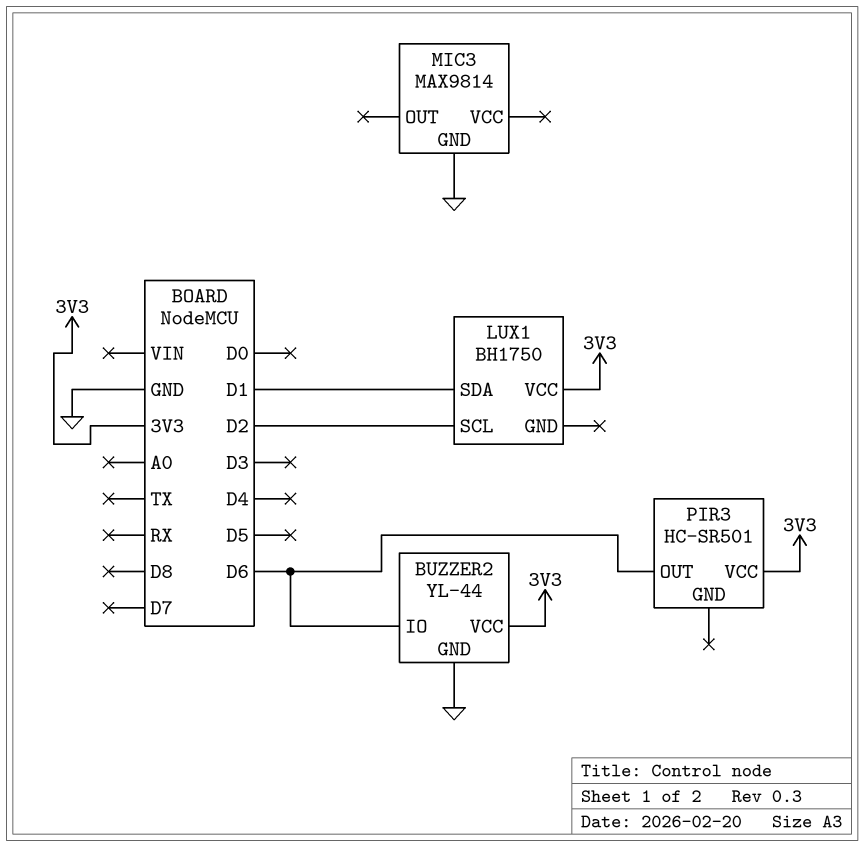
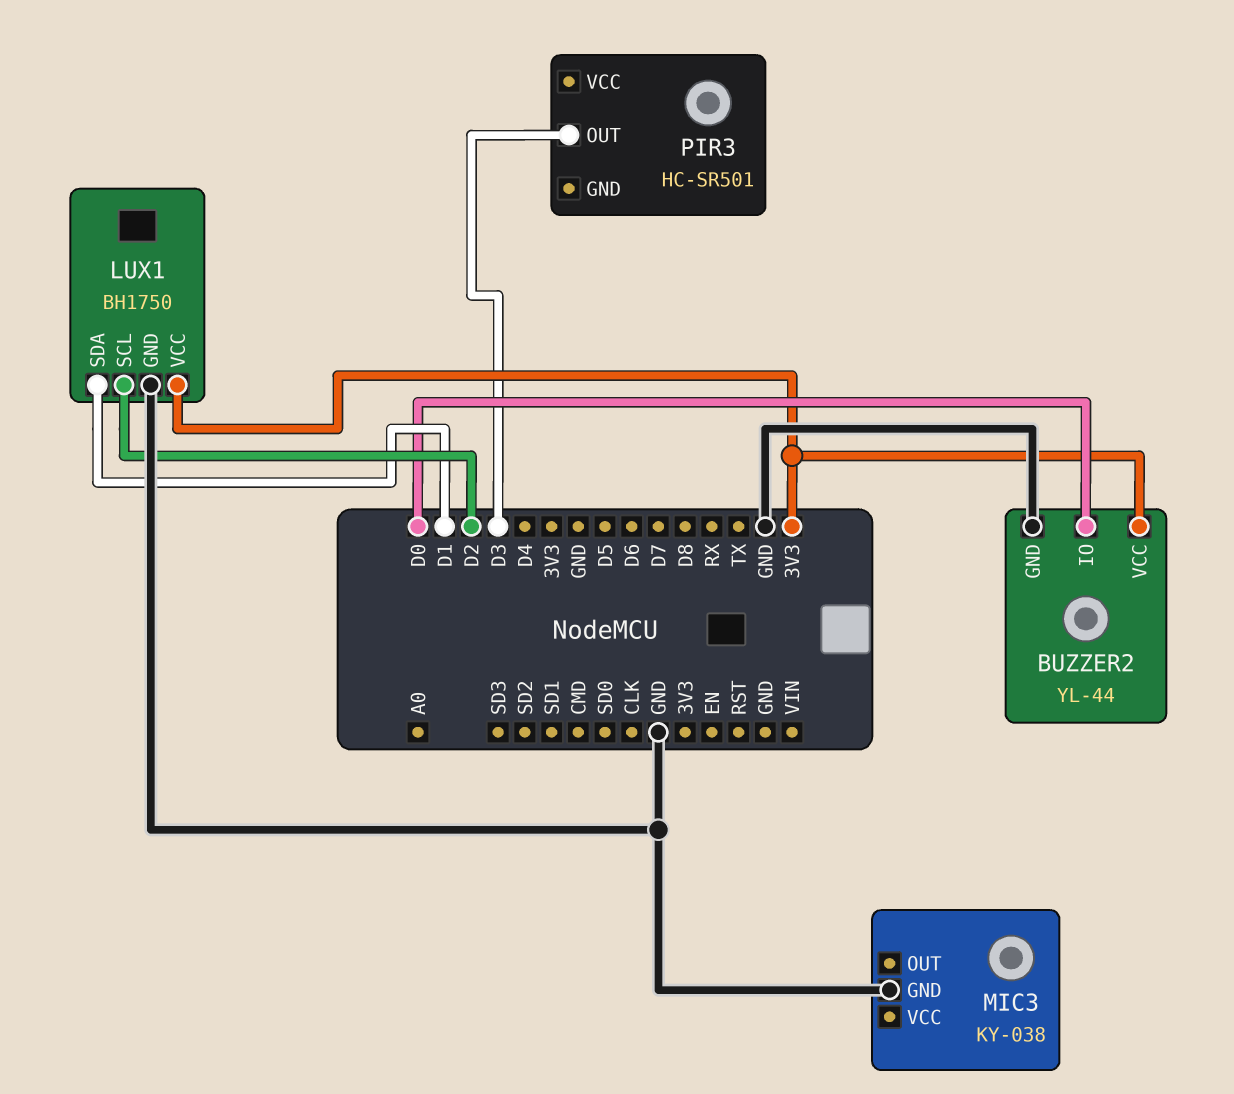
BUZZER2 pin IO: D6 -> D0
LUX1 pin GND: none -> GND
MIC3: MAX9814 -> KY-038
PIR3 pin OUT: D6 -> D3
PIR3 pin VCC: 3V3 -> none

